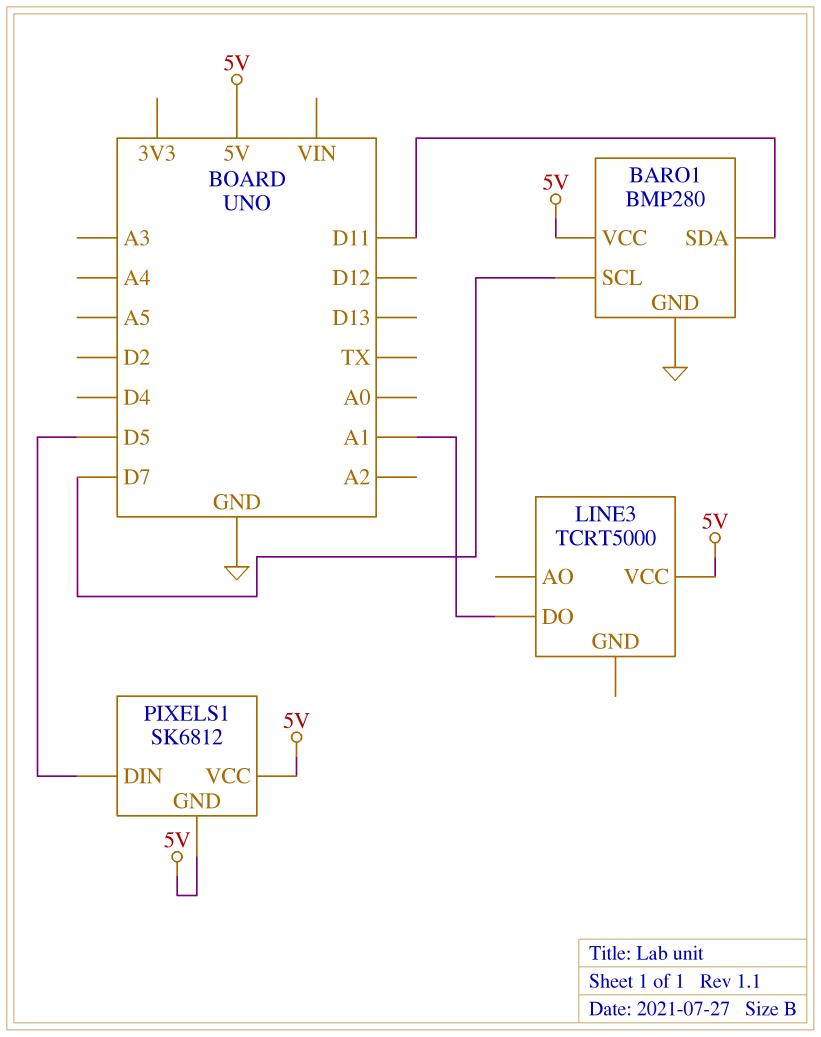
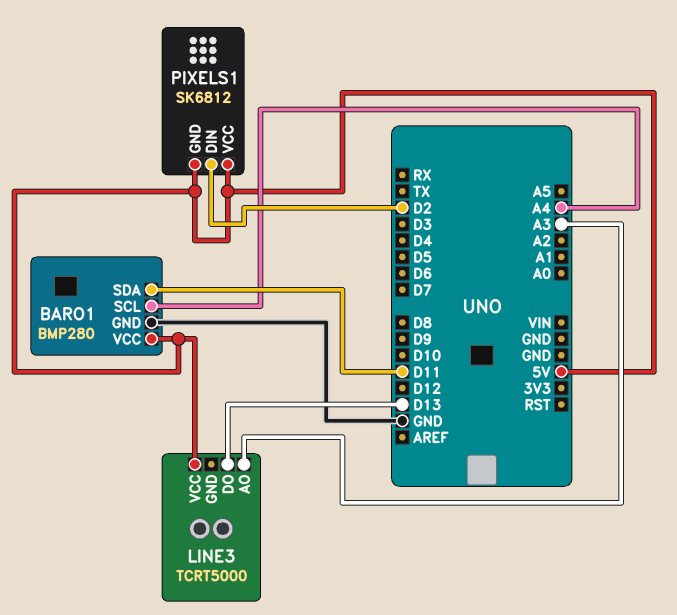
BARO1 pin SCL: D7 -> A4
LINE3 pin AO: none -> A3
LINE3 pin DO: A1 -> D13
PIXELS1 pin DIN: D5 -> D2

